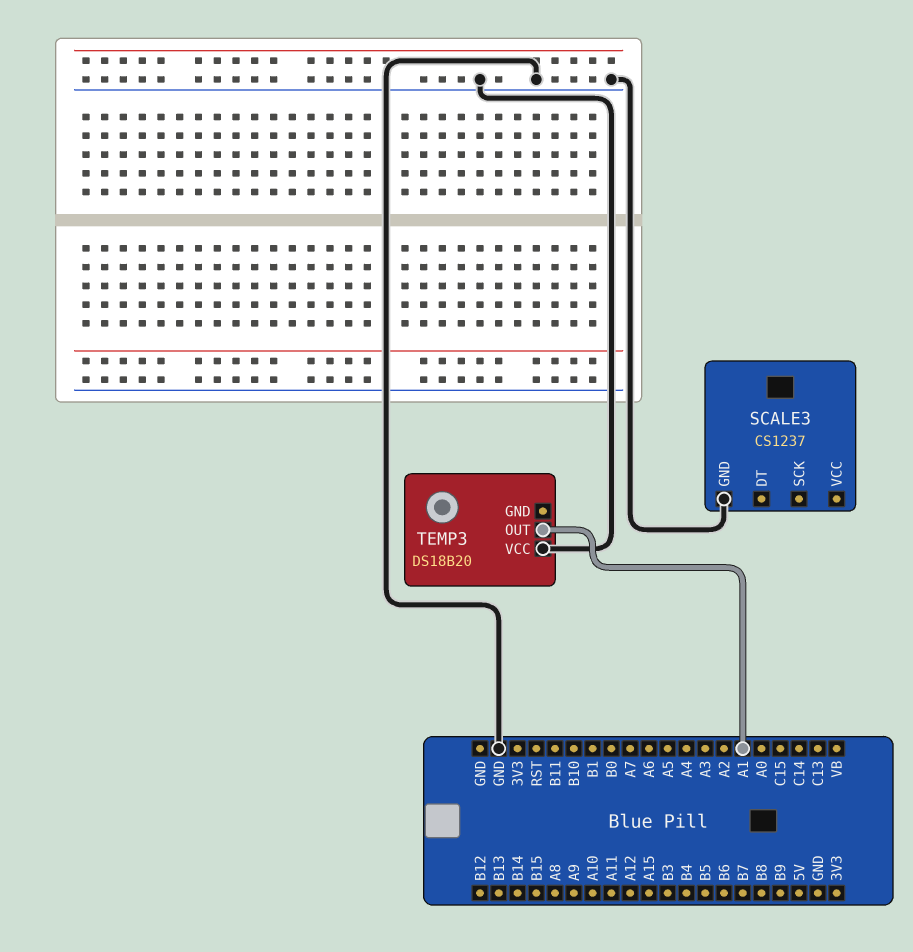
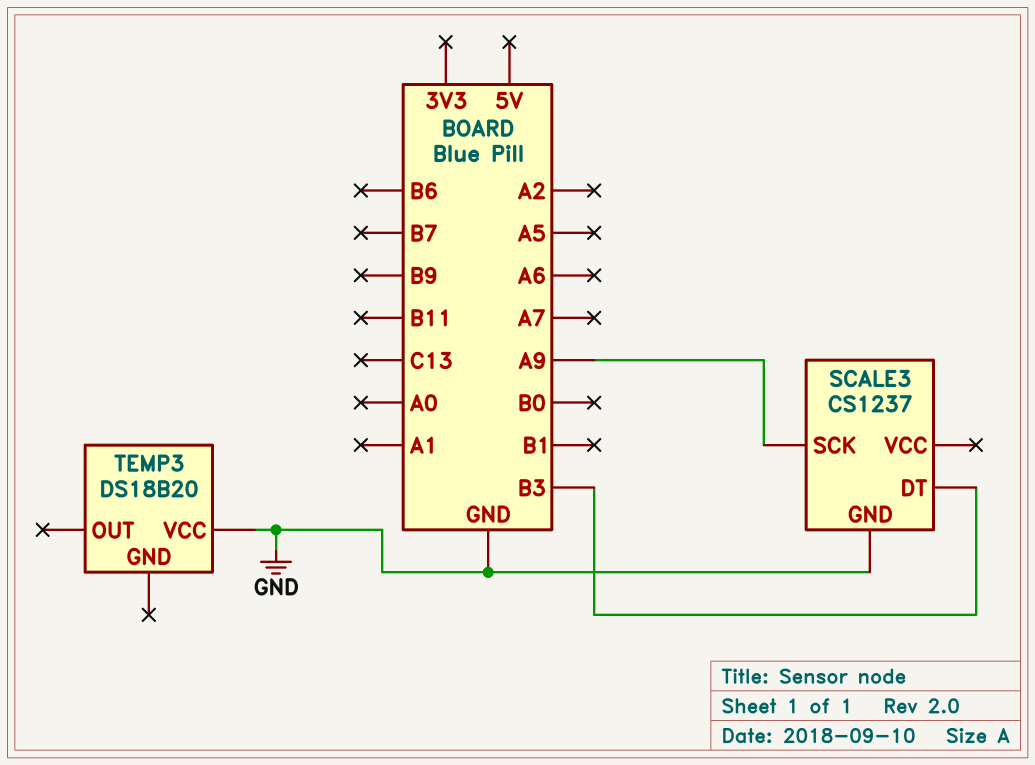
SCALE3 pin DT: none -> B3
SCALE3 pin SCK: none -> A9
TEMP3 pin OUT: A1 -> none

